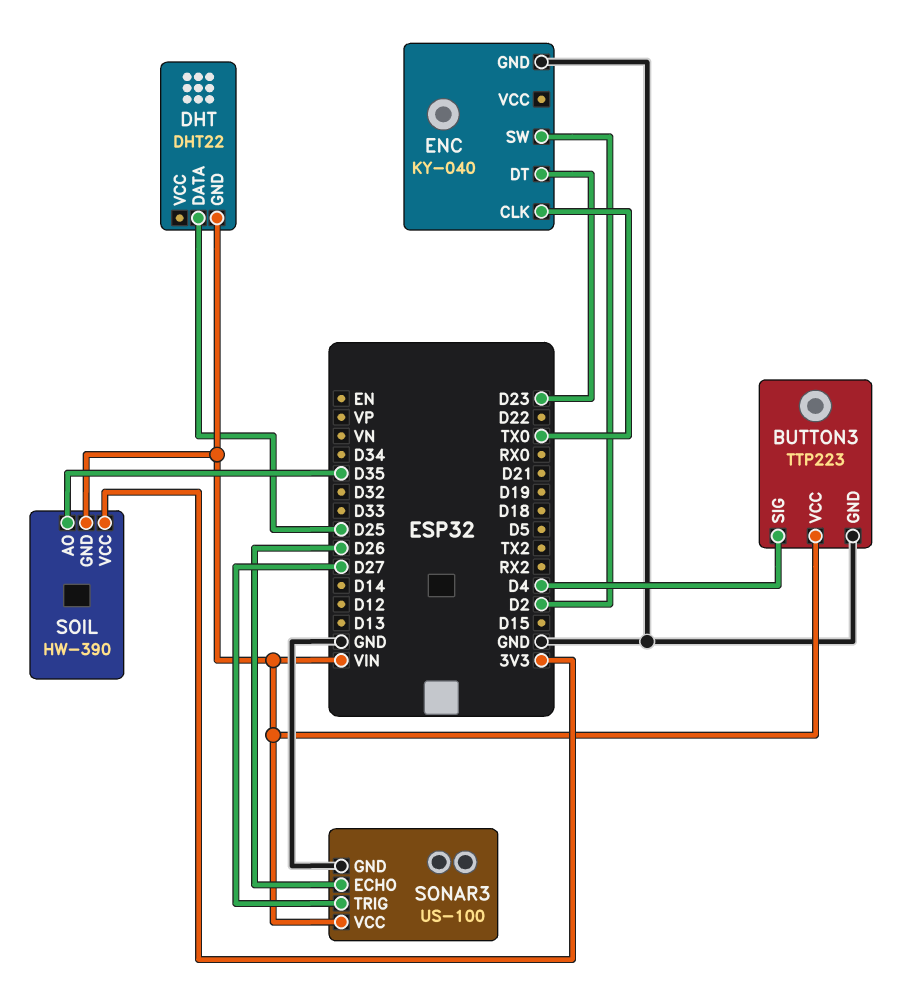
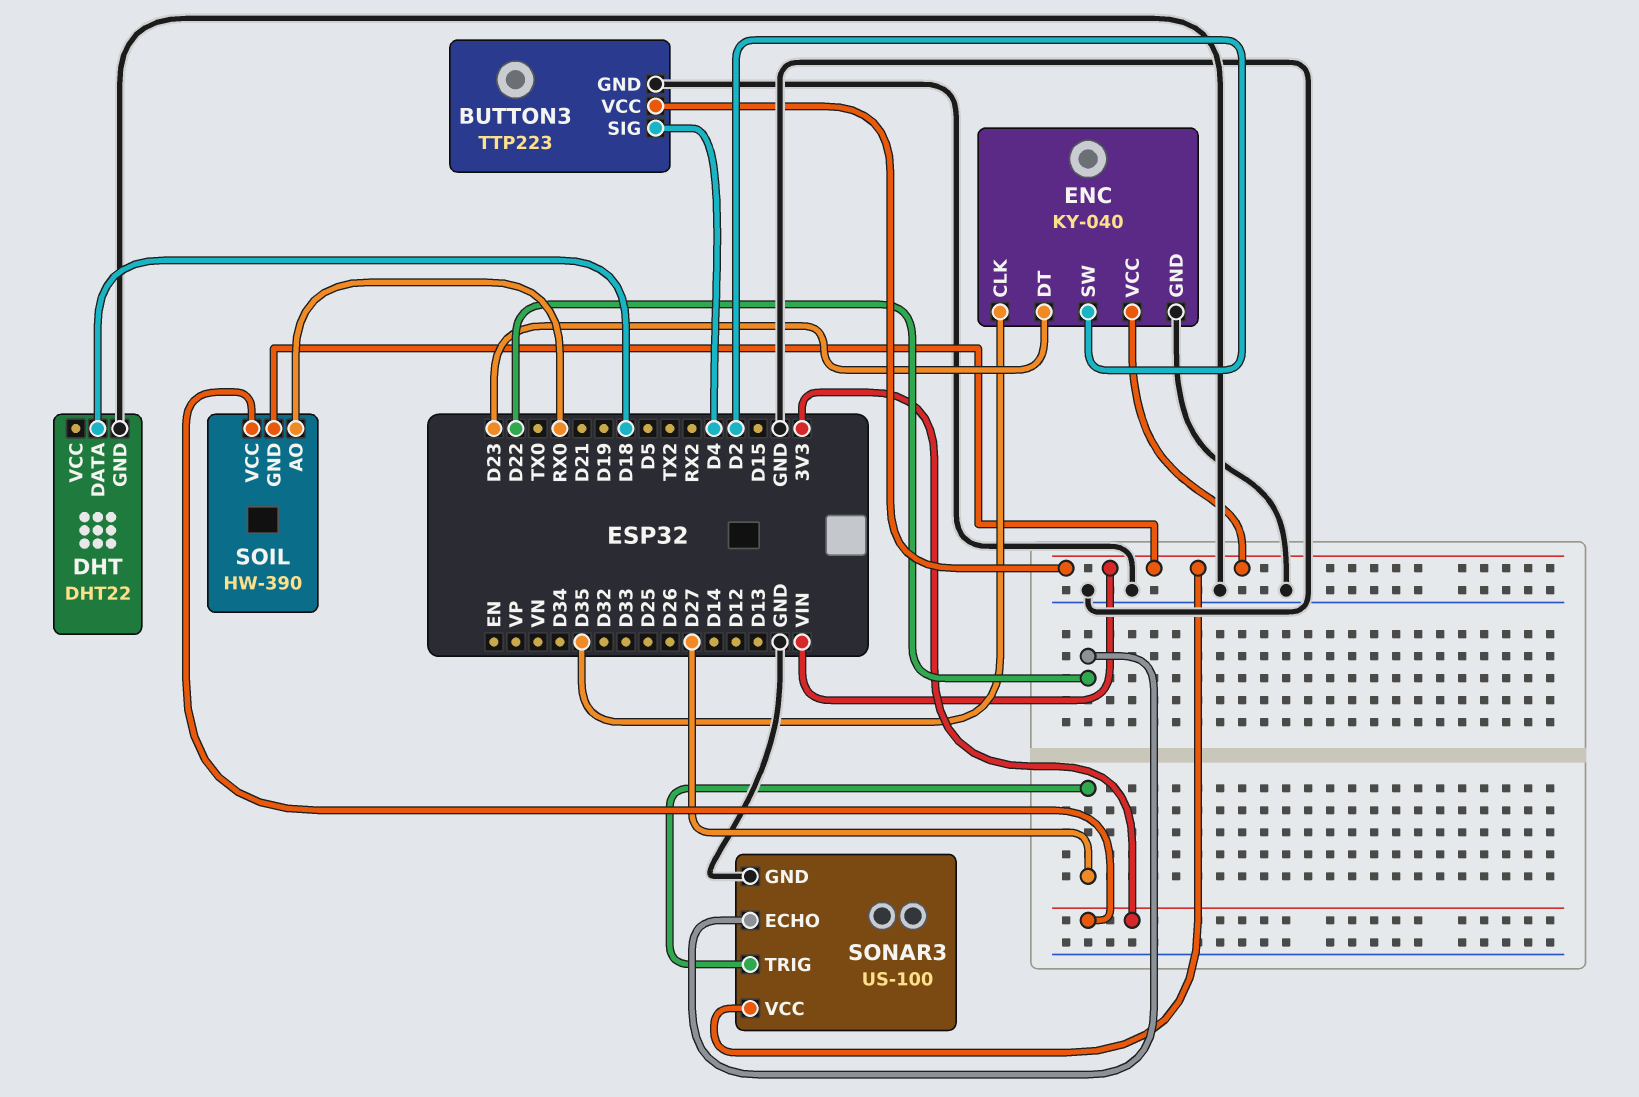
DHT pin DATA: D25 -> D18
DHT pin GND: VIN -> GND
ENC pin CLK: TX0 -> D35
ENC pin VCC: none -> VIN
SOIL pin AO: D35 -> RX0
SONAR3 pin ECHO: D26 -> D22

